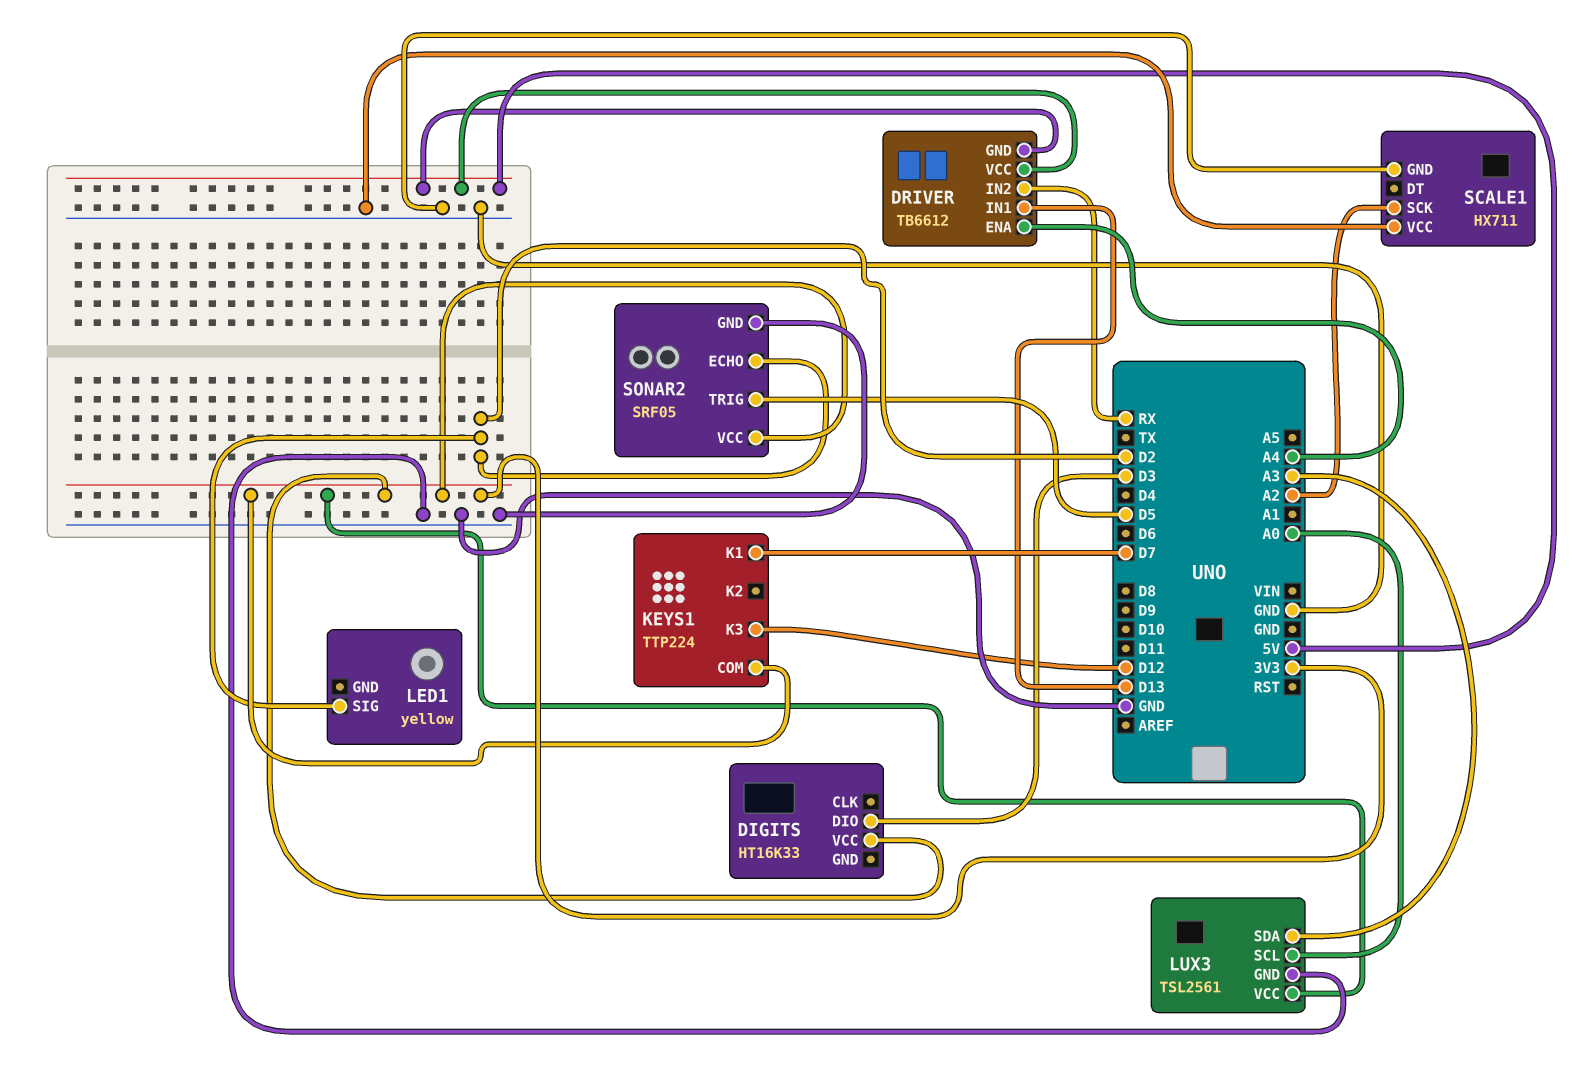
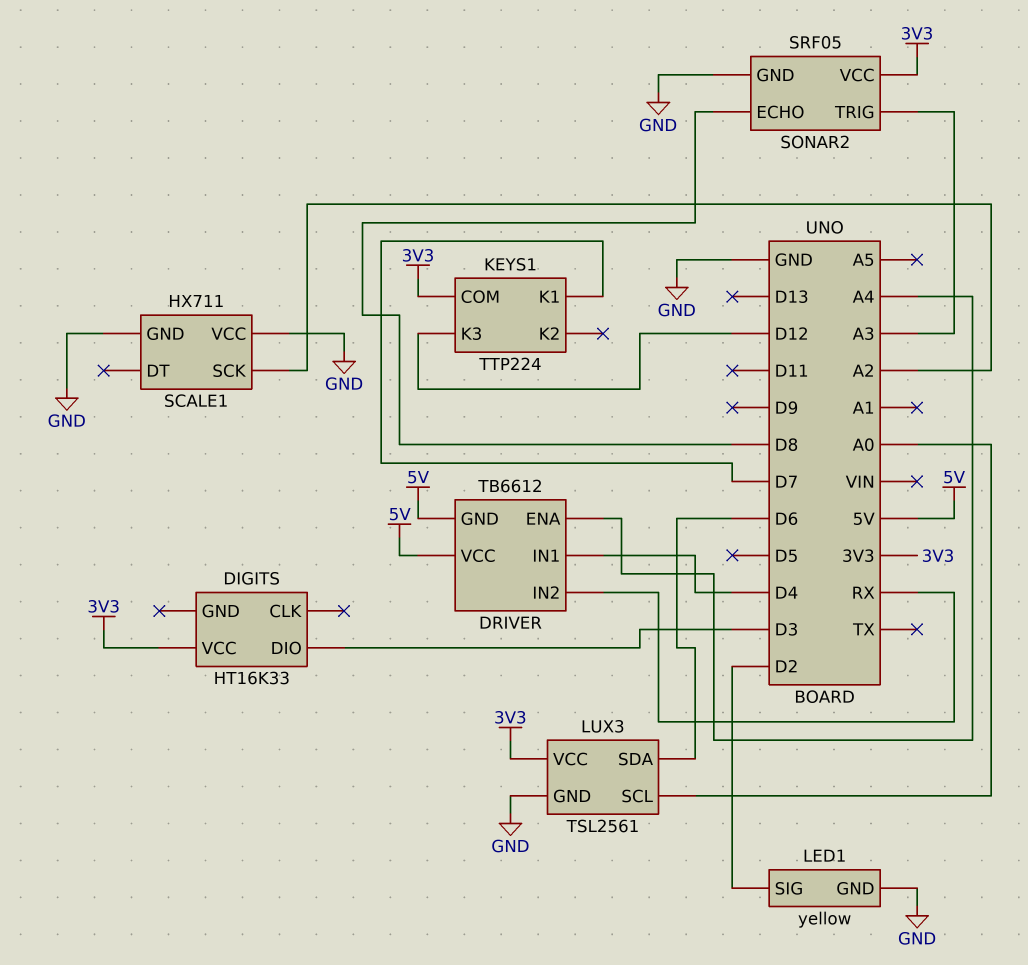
DRIVER pin IN1: D13 -> D4
LED1 pin GND: none -> GND
LUX3 pin SDA: A3 -> D6
SONAR2 pin ECHO: D2 -> D8
SONAR2 pin TRIG: D5 -> A3

